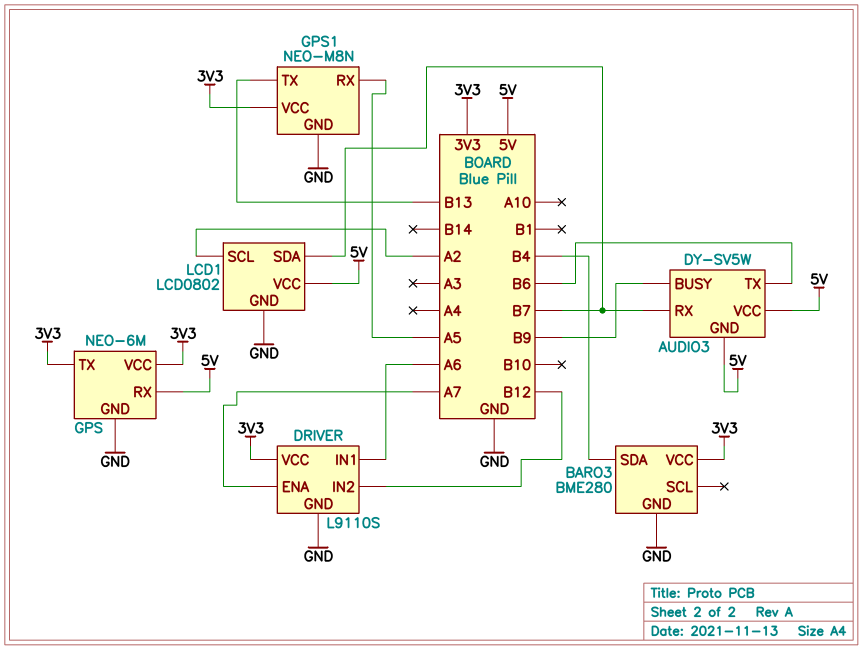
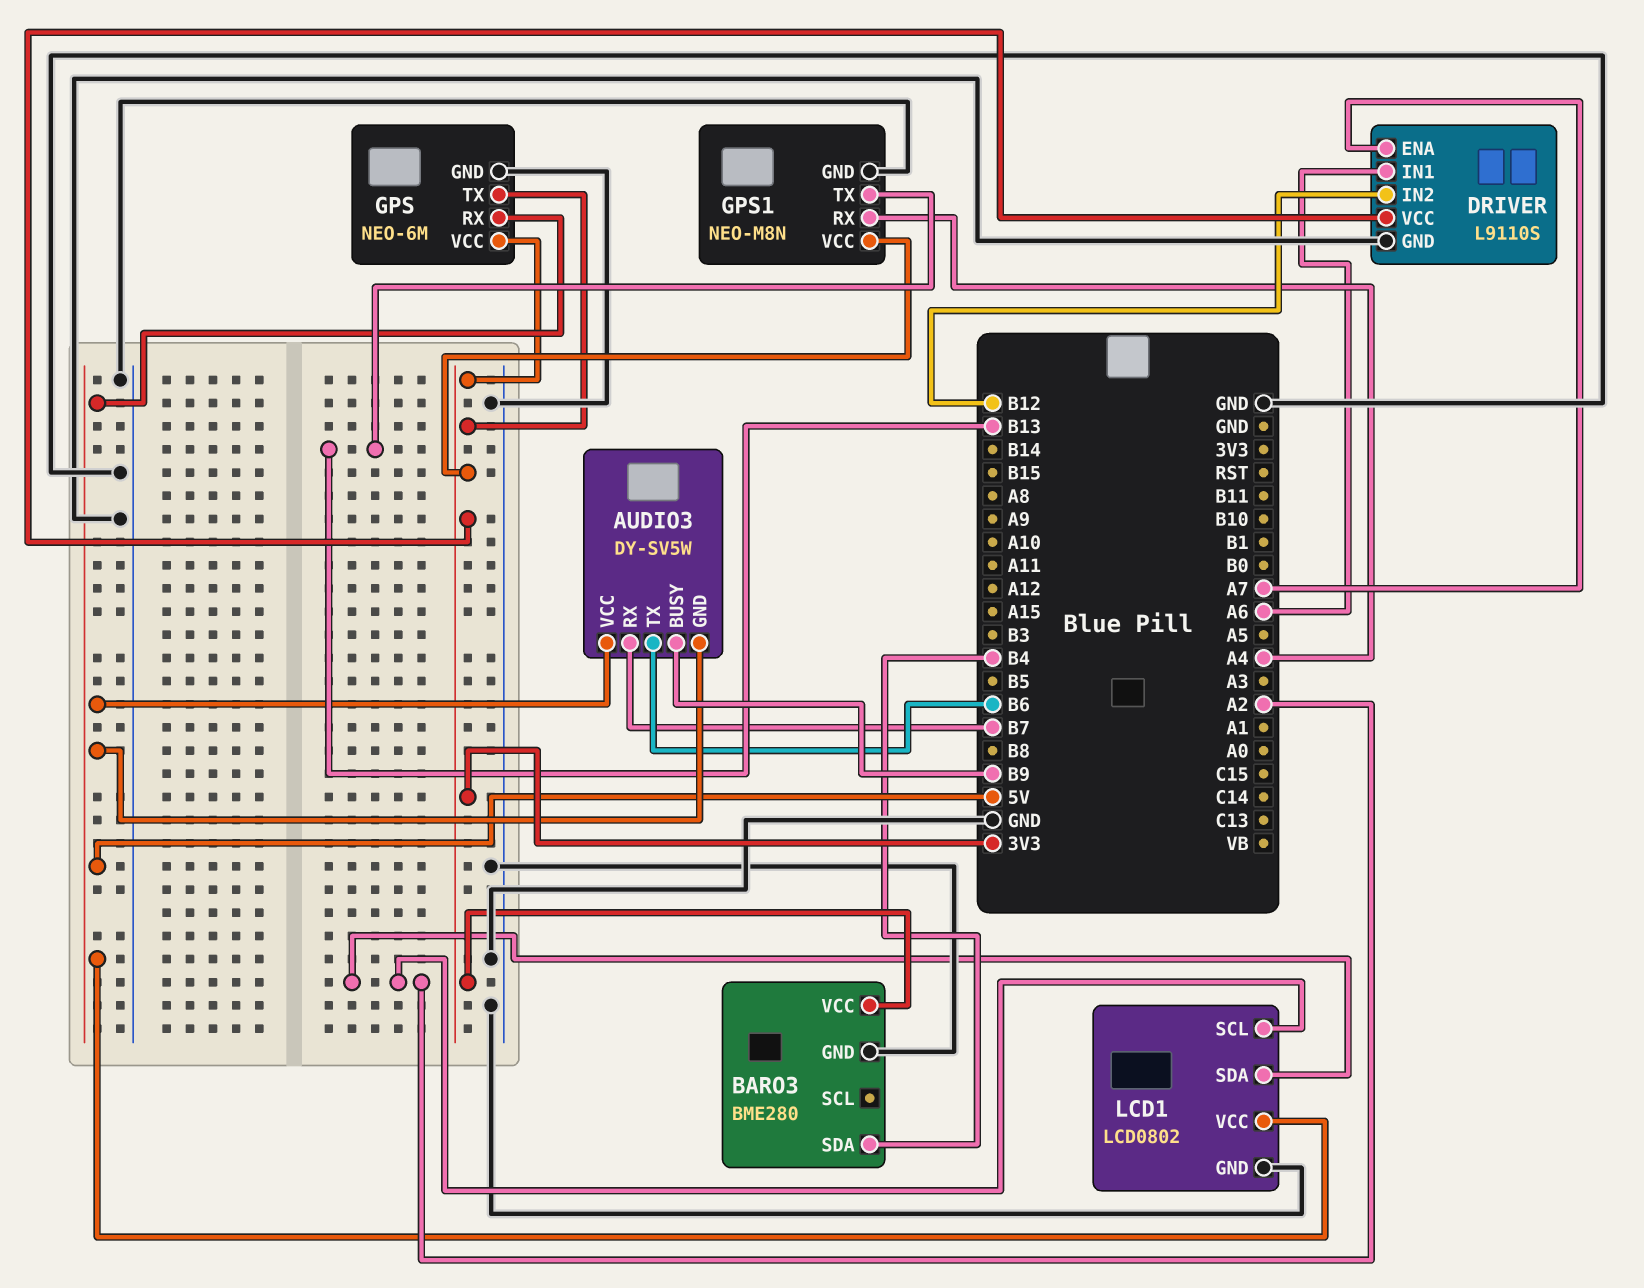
GPS1 pin RX: A5 -> A4
LCD1 pin SDA: B7 -> A2

